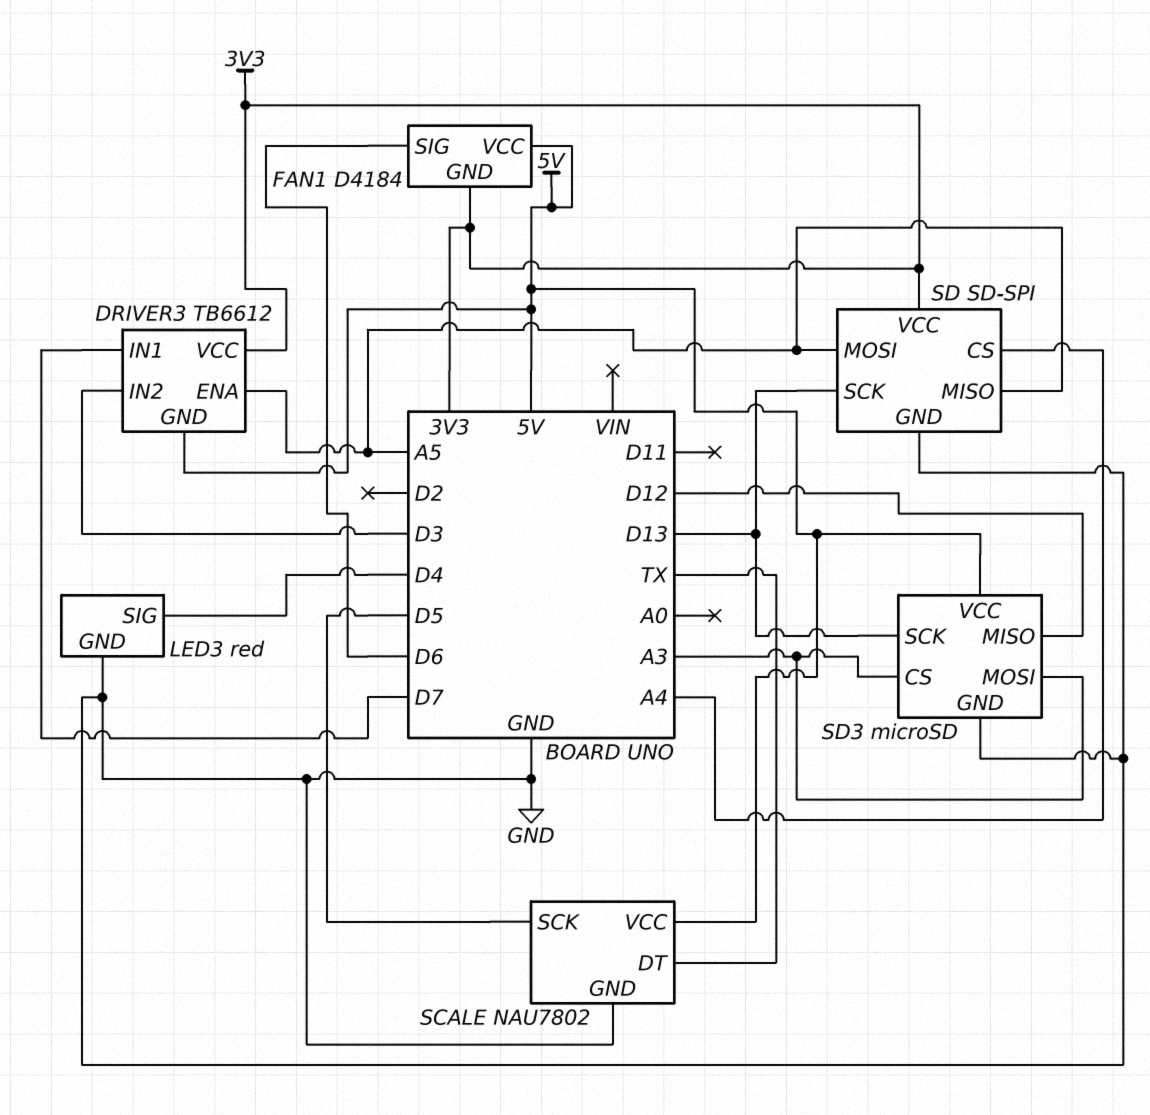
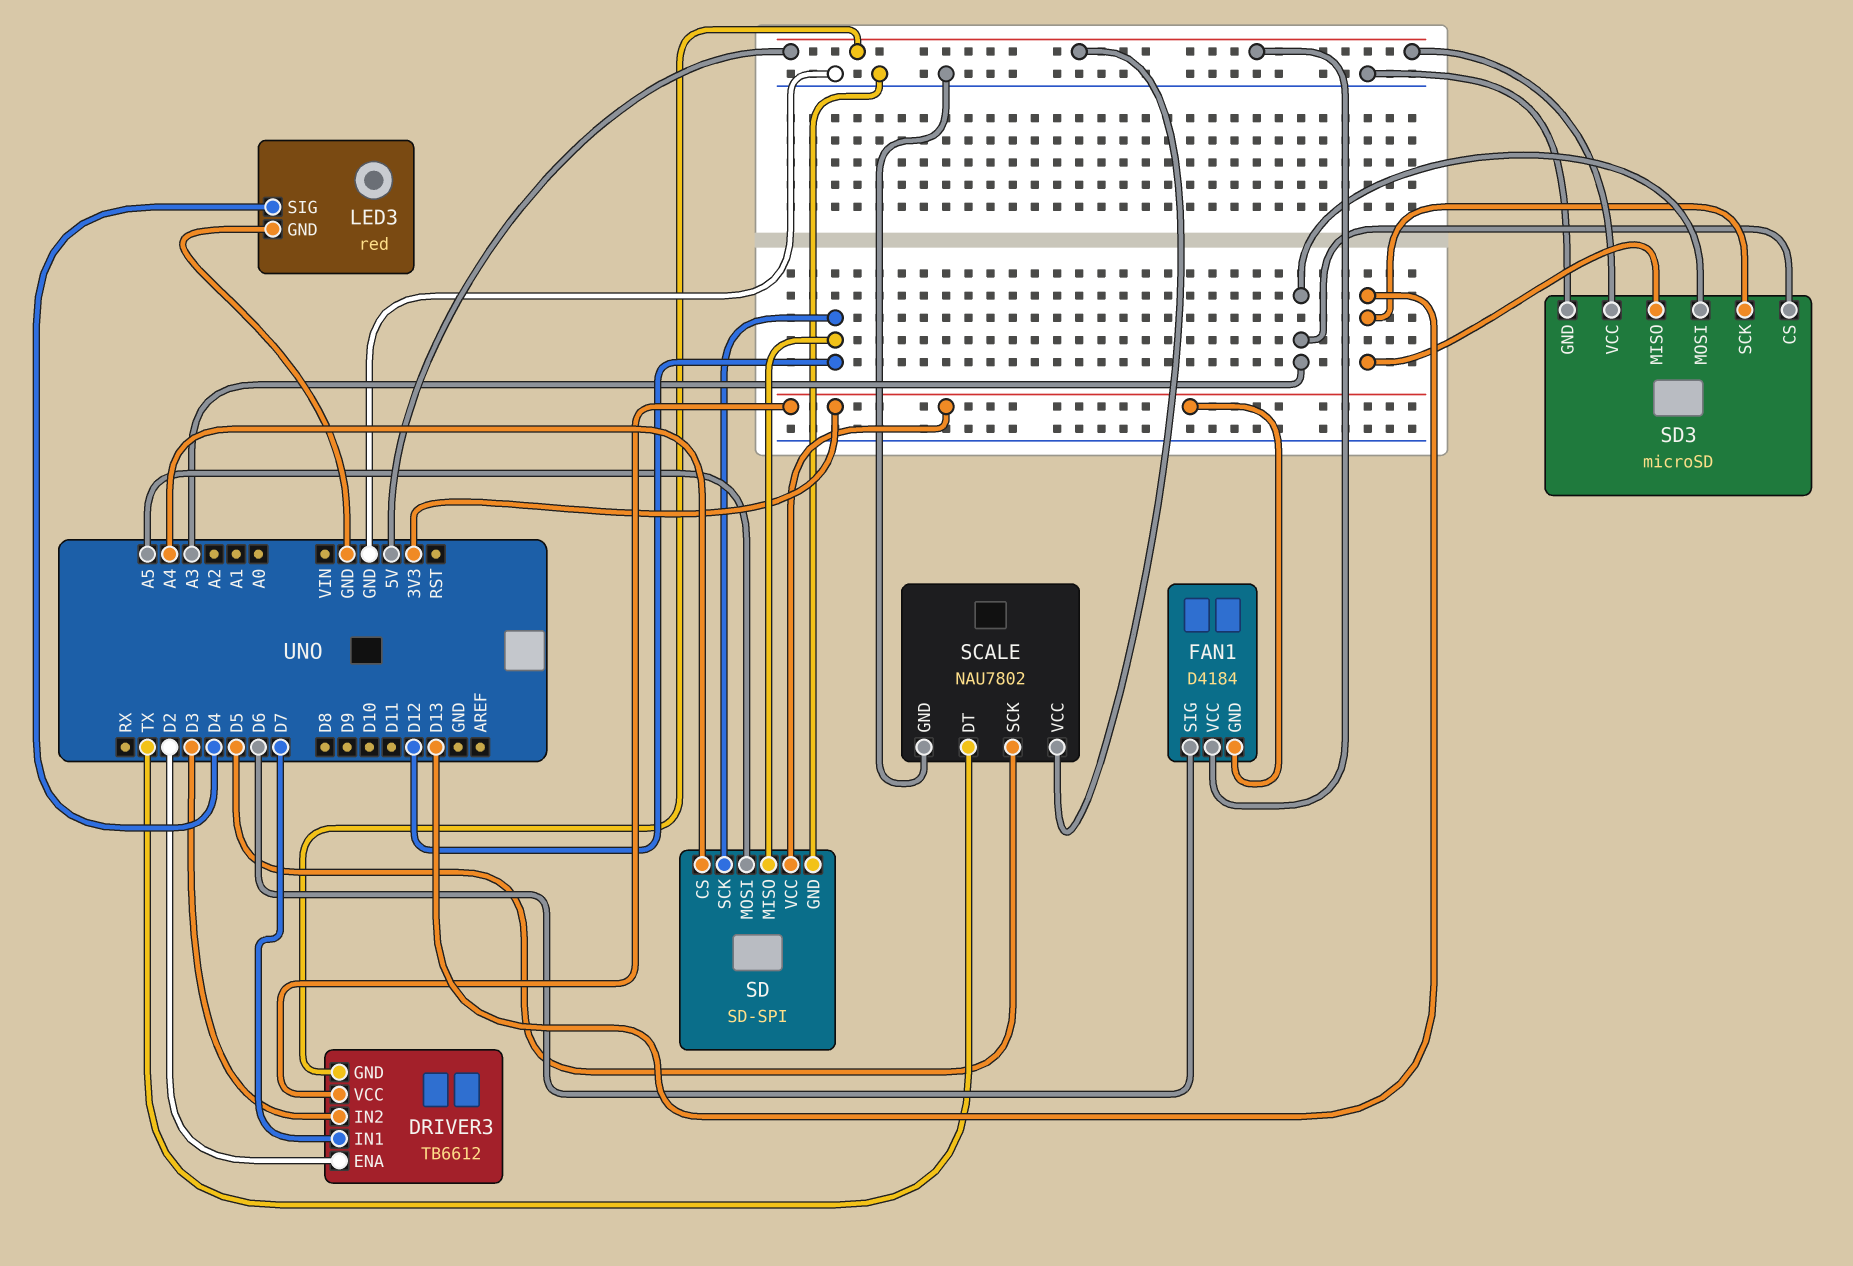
DRIVER3 pin ENA: A5 -> D2
SD pin MISO: A5 -> D12
SD pin SCK: D13 -> D12
SD3 pin MISO: D12 -> D13

